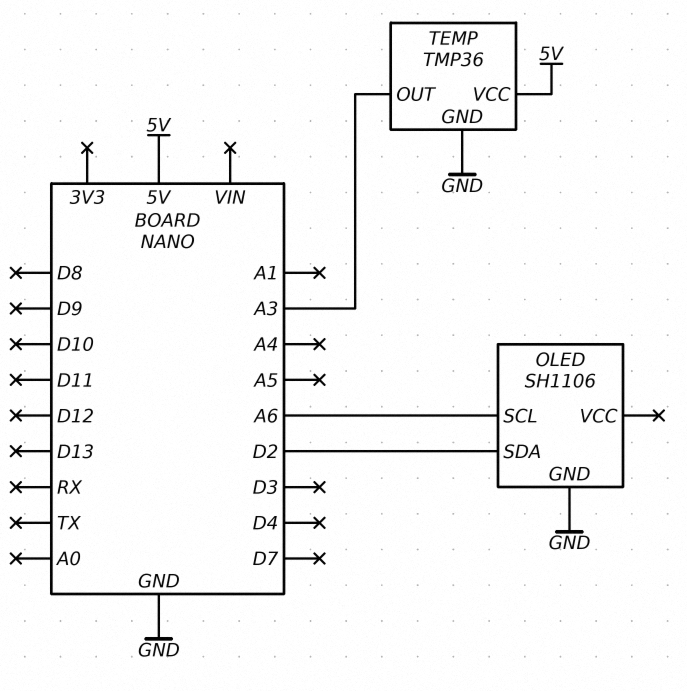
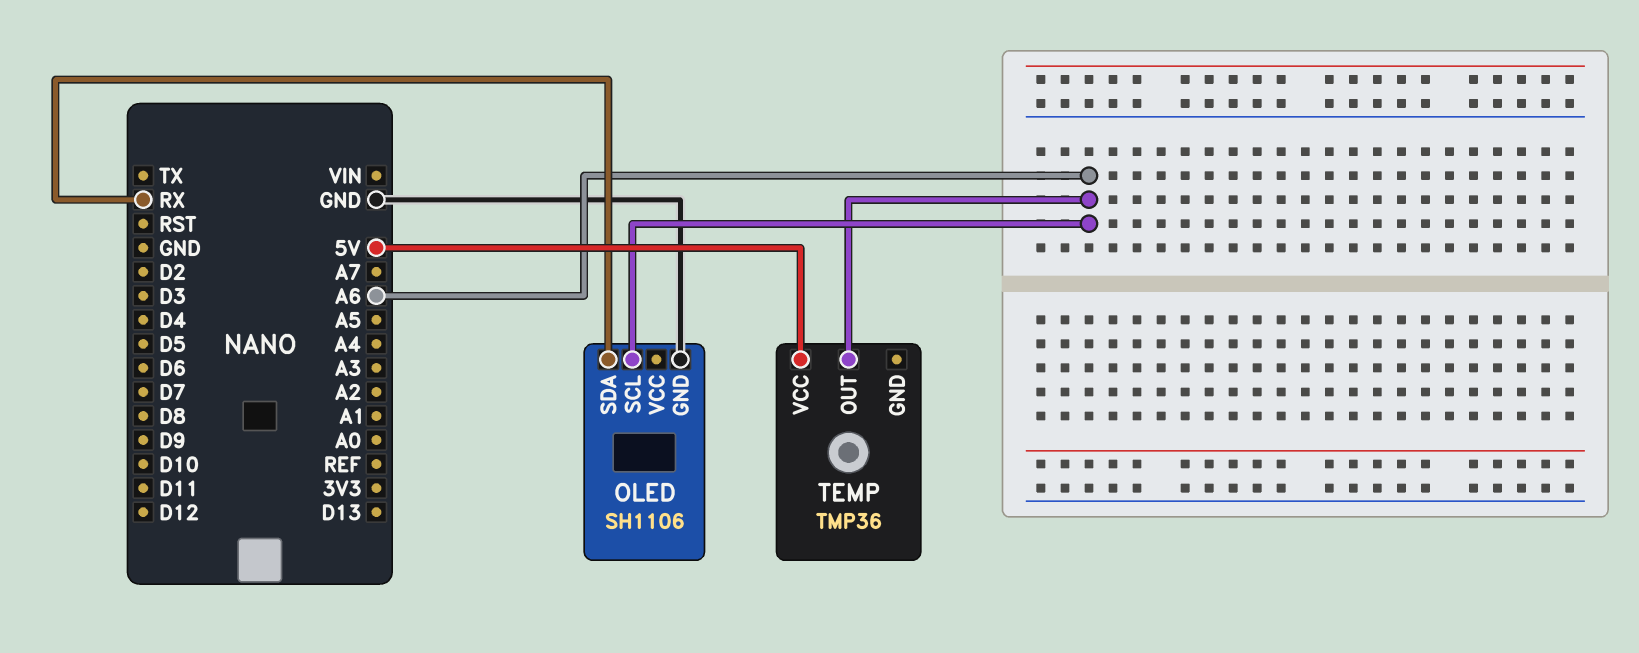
OLED pin SDA: D2 -> RX
TEMP pin GND: GND -> none
TEMP pin OUT: A3 -> A6

